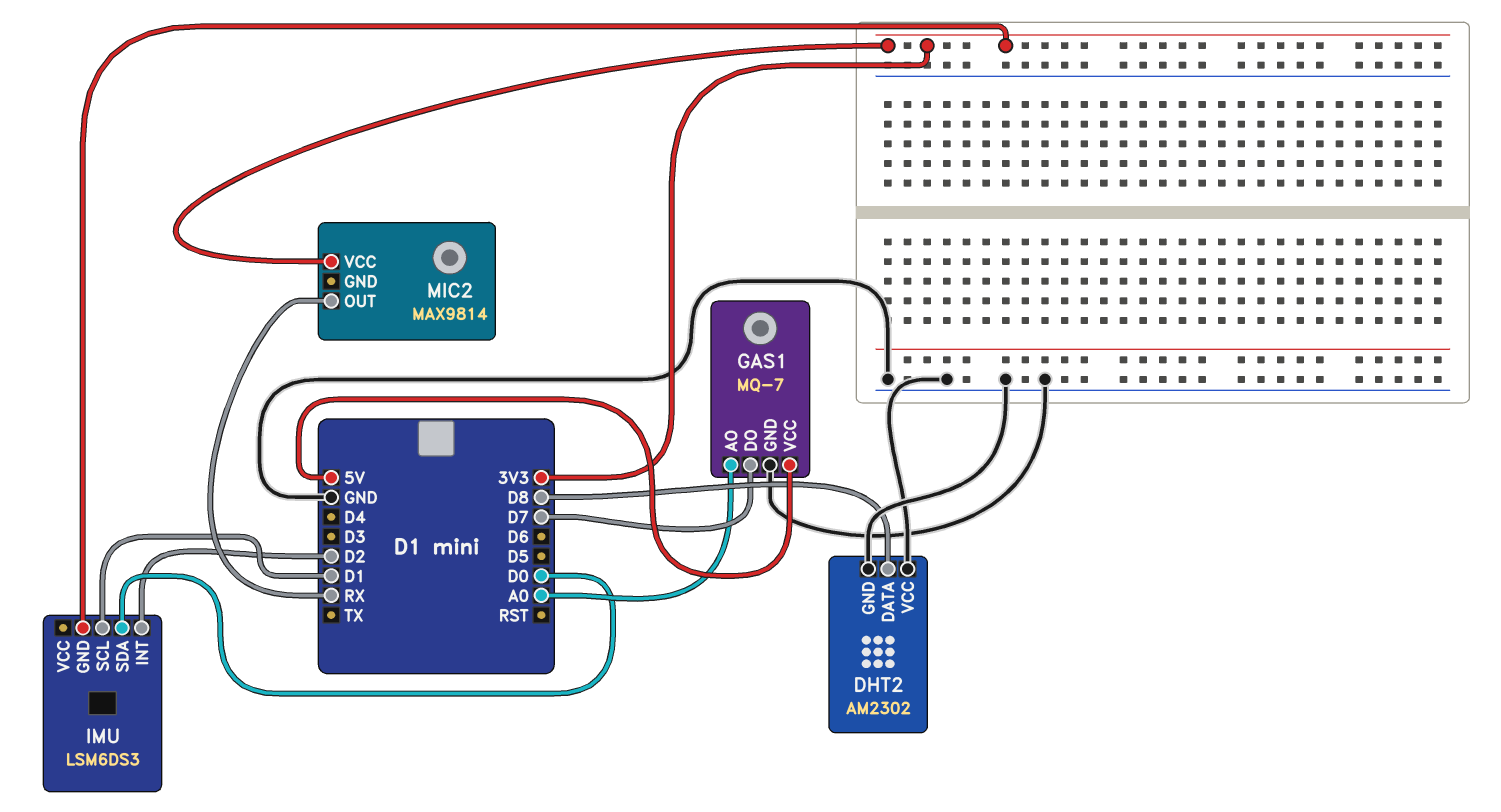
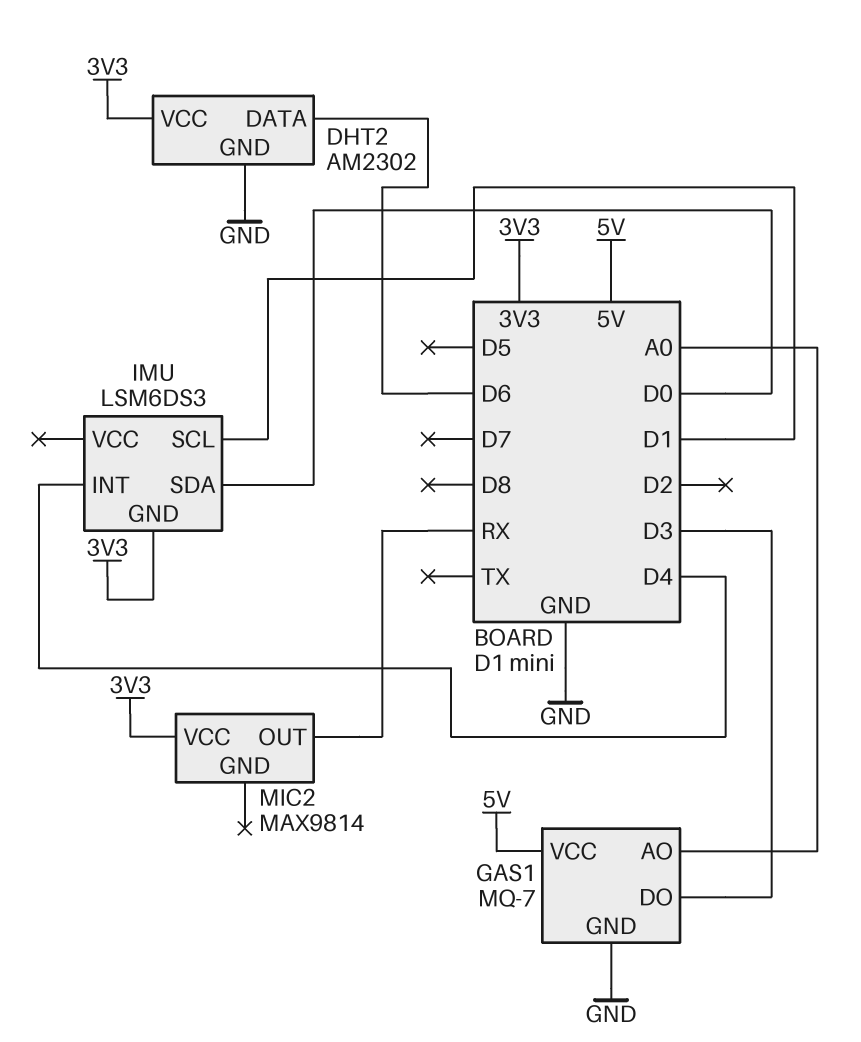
DHT2 pin DATA: D8 -> D6
DHT2 pin VCC: GND -> 3V3
GAS1 pin DO: D7 -> D3
IMU pin INT: D2 -> D4

